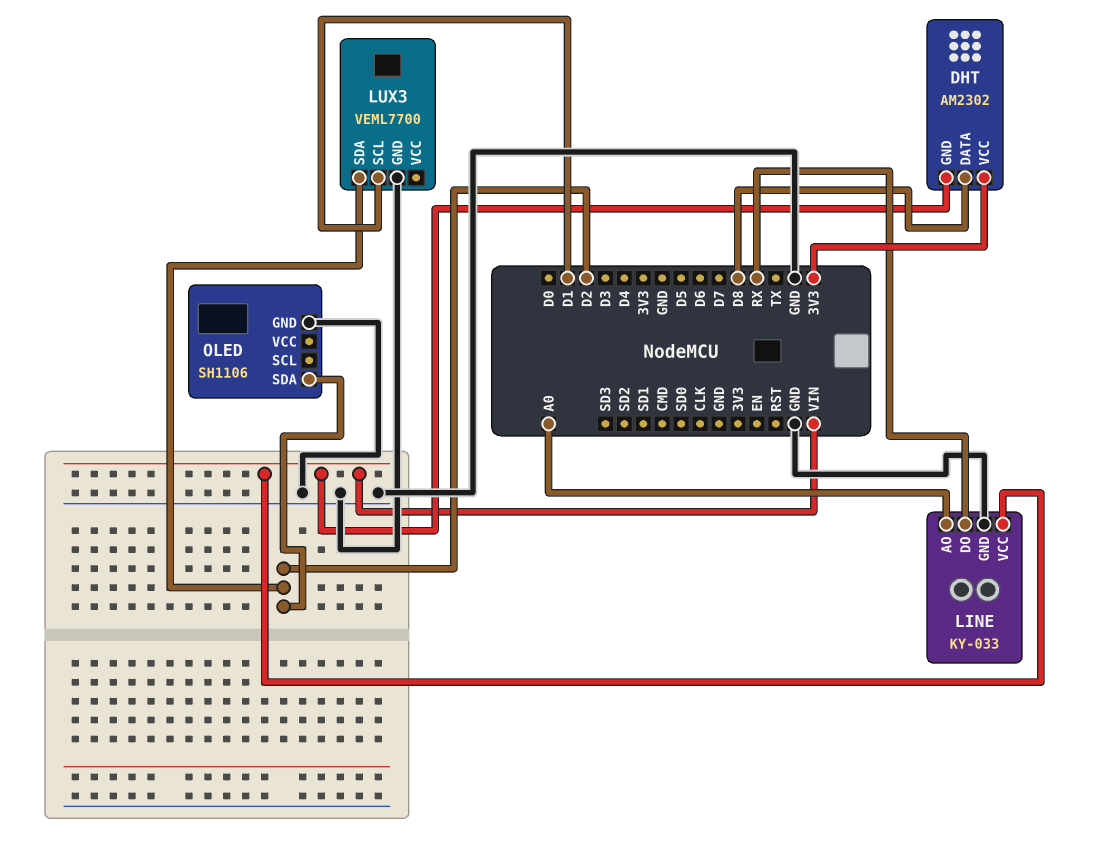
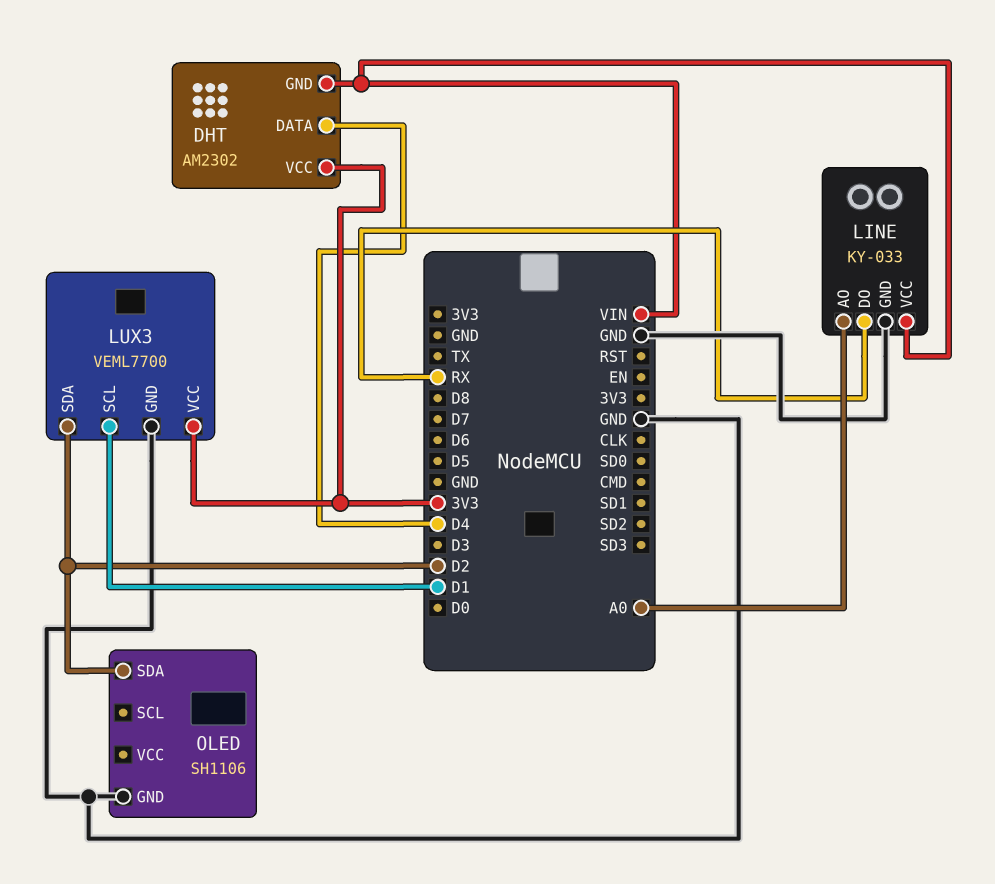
DHT pin DATA: D8 -> D4
LUX3 pin VCC: none -> 3V3

